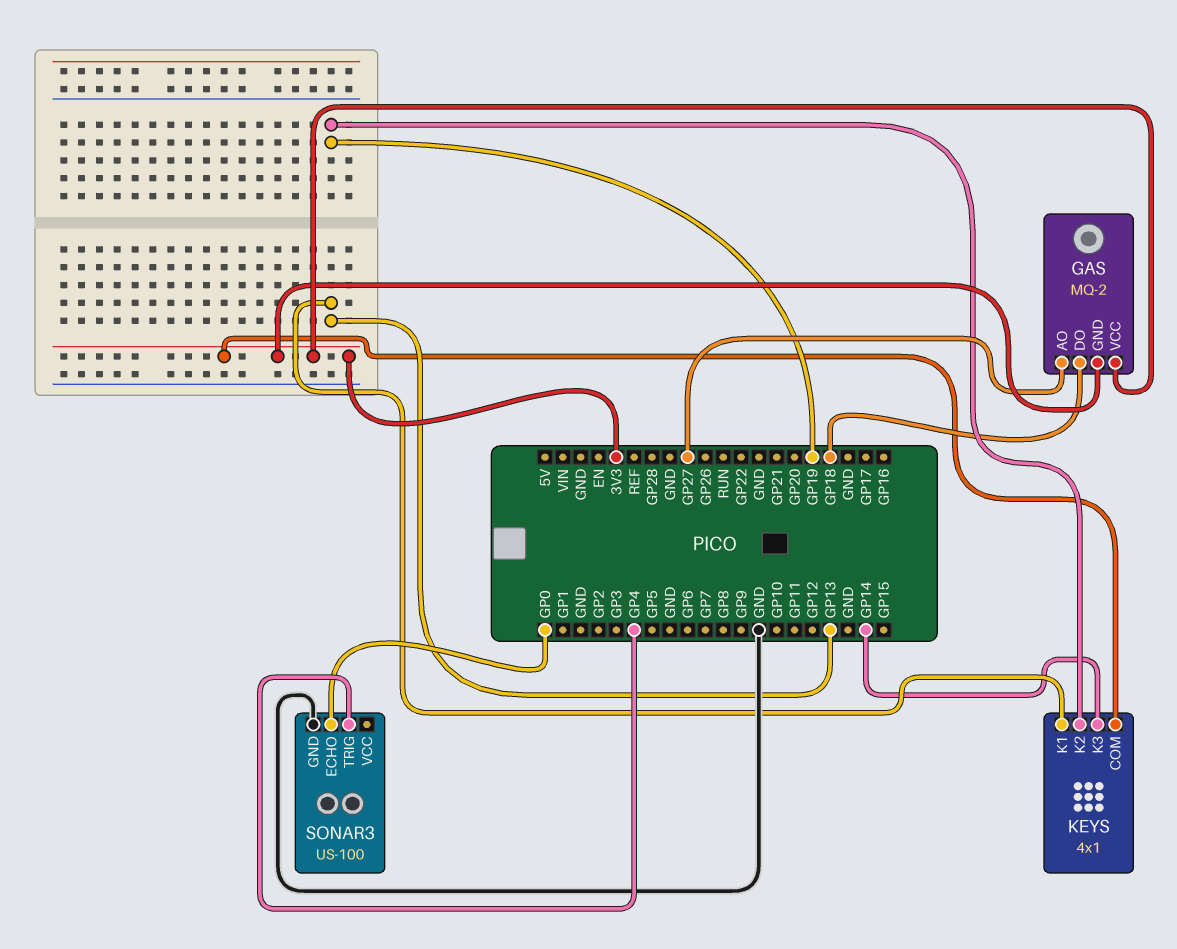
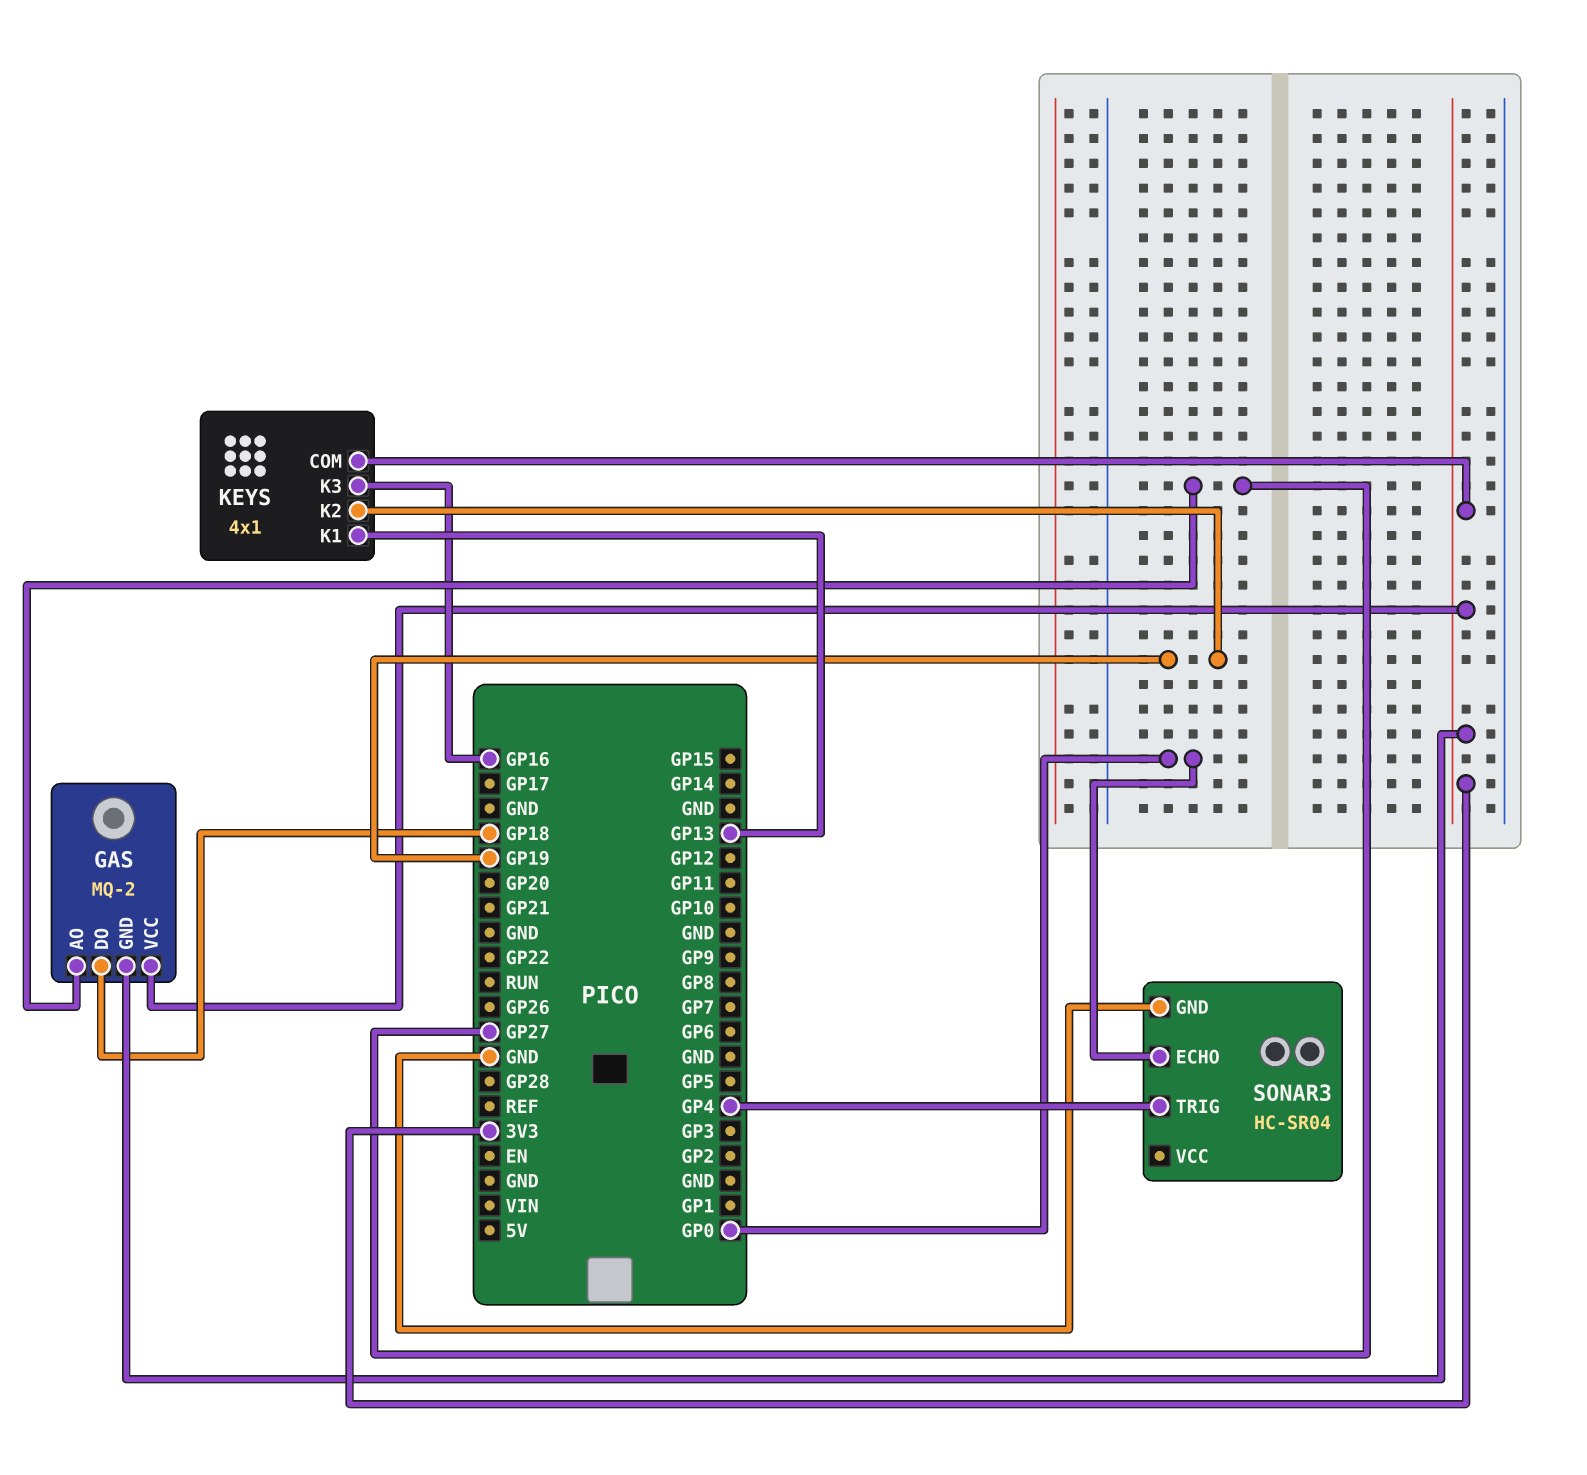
KEYS pin K3: GP14 -> GP16
SONAR3: US-100 -> HC-SR04

